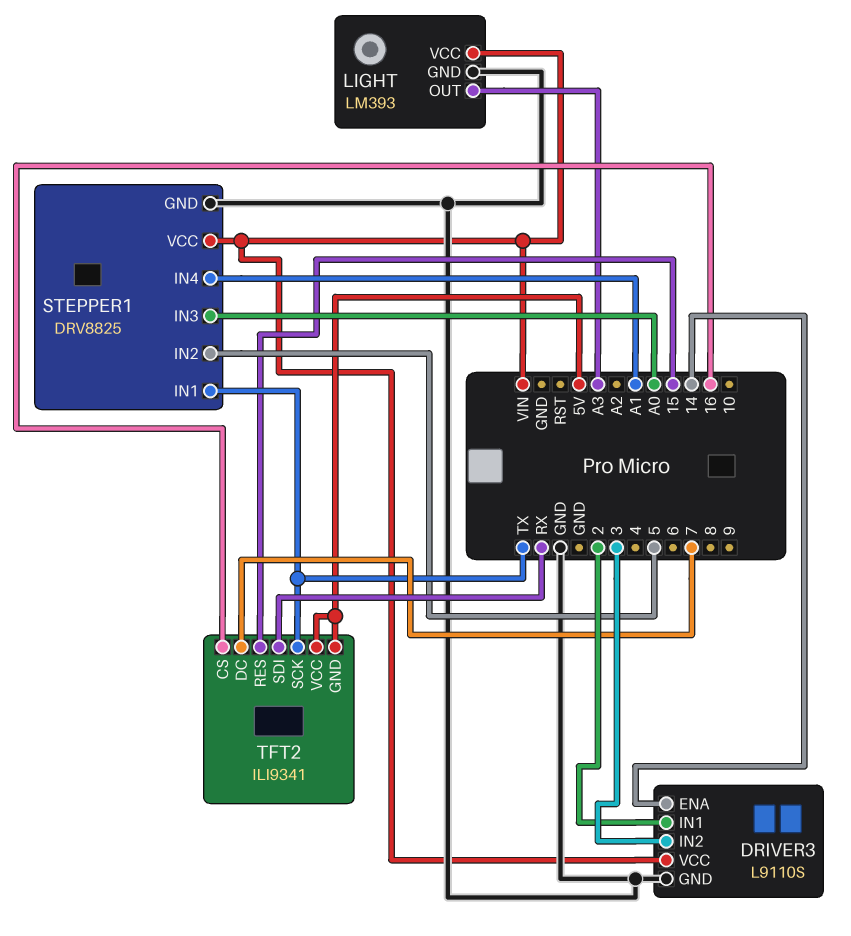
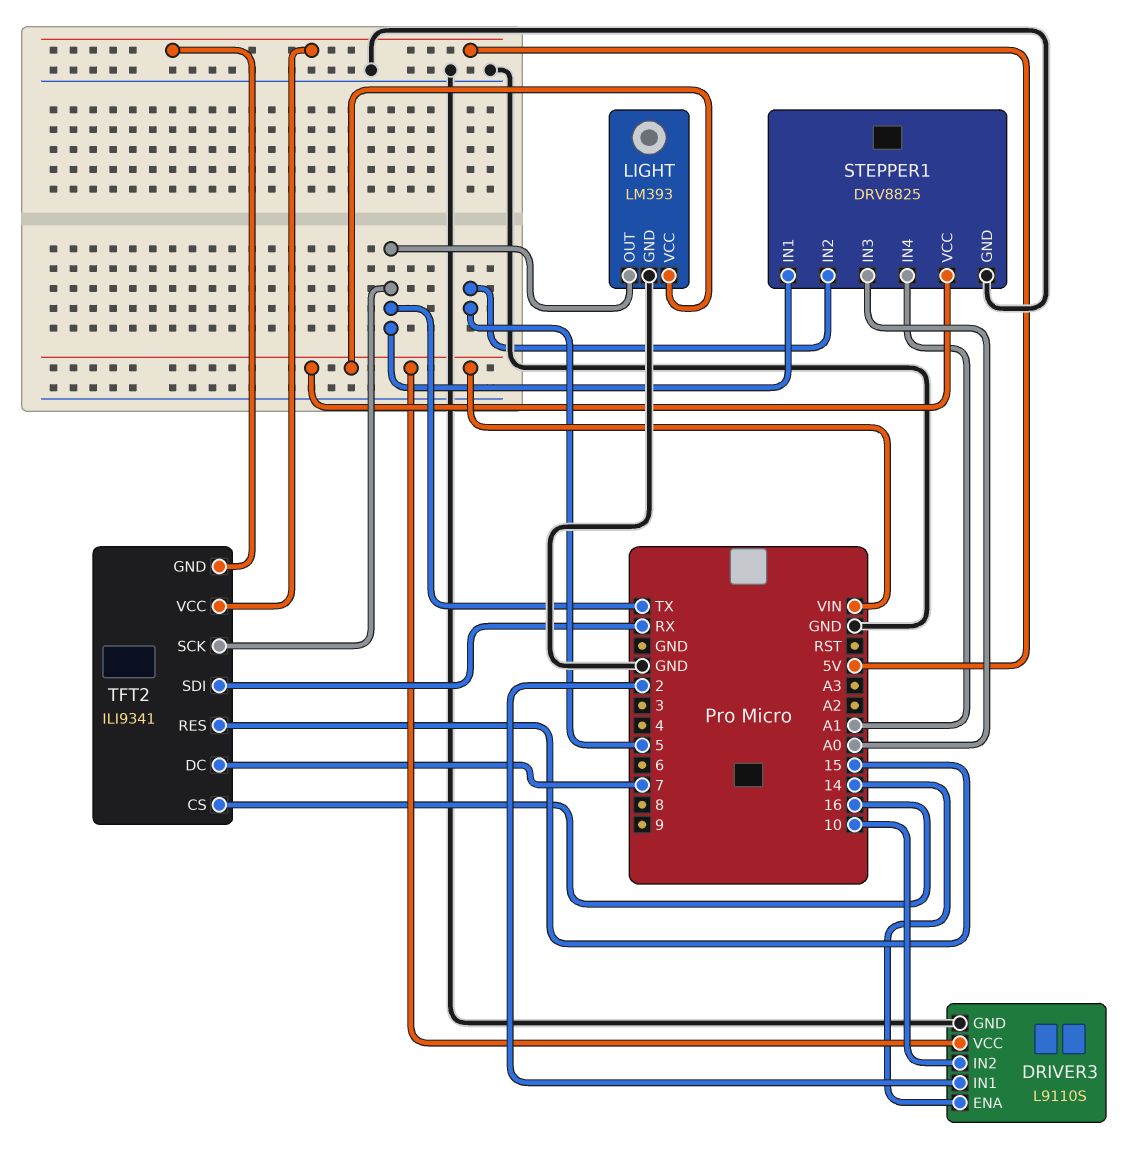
DRIVER3 pin IN2: 3 -> 10
LIGHT pin OUT: A3 -> TX

